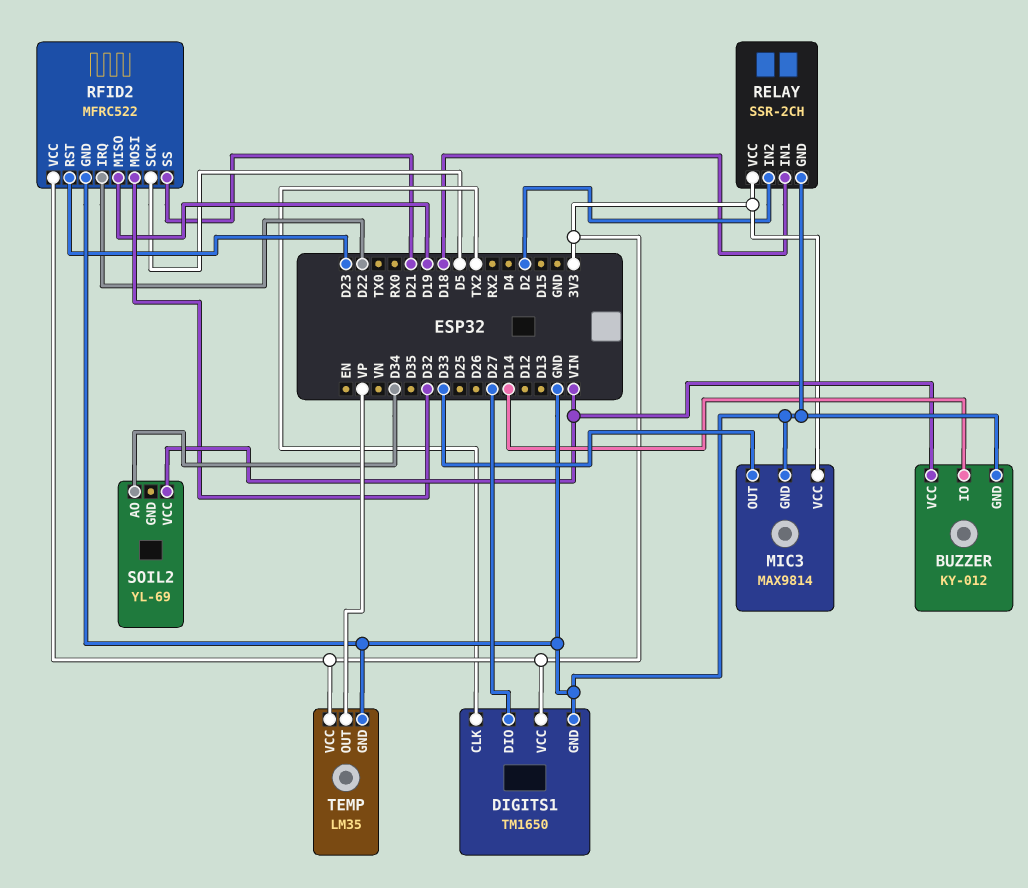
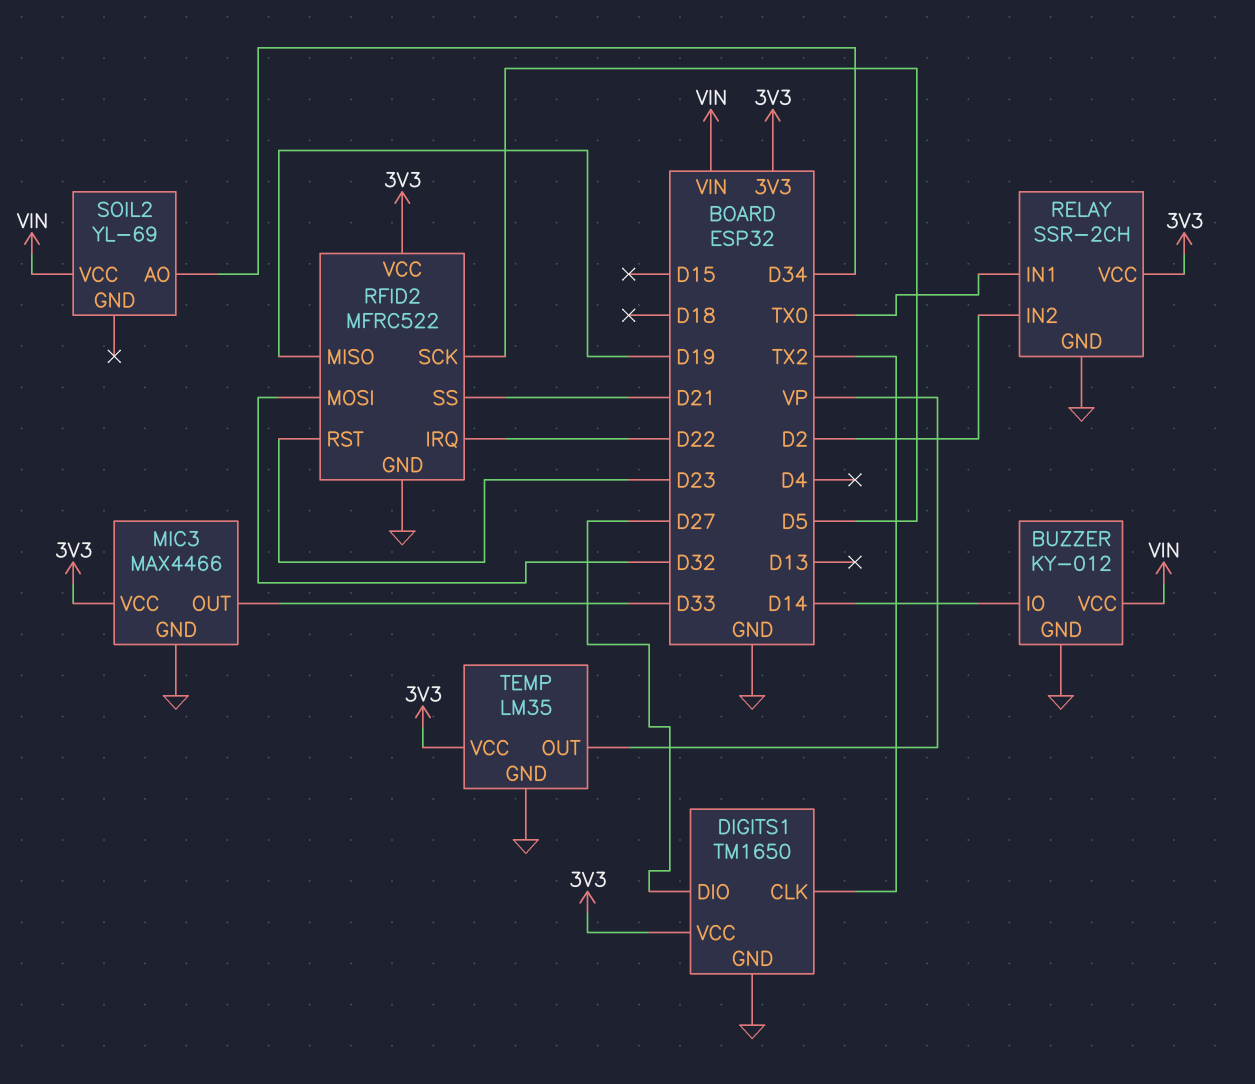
MIC3: MAX9814 -> MAX4466
RELAY pin IN1: D18 -> TX0

